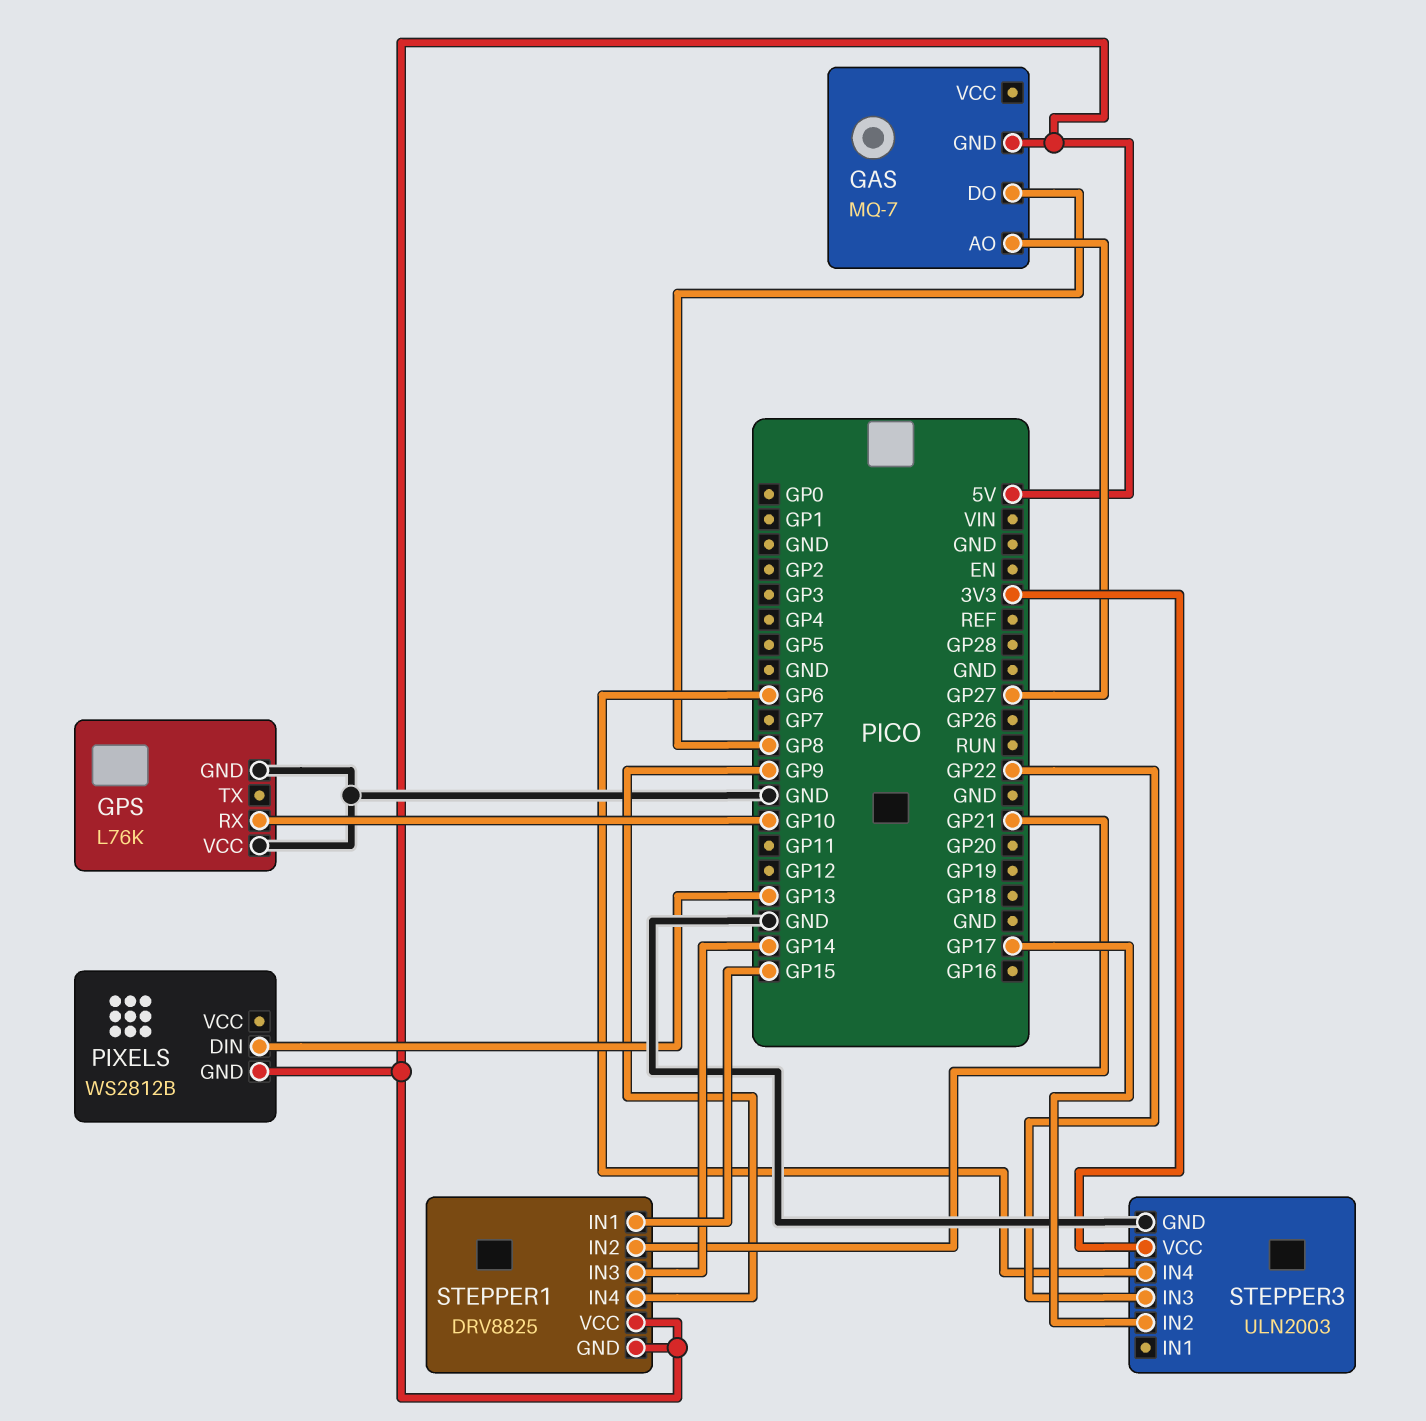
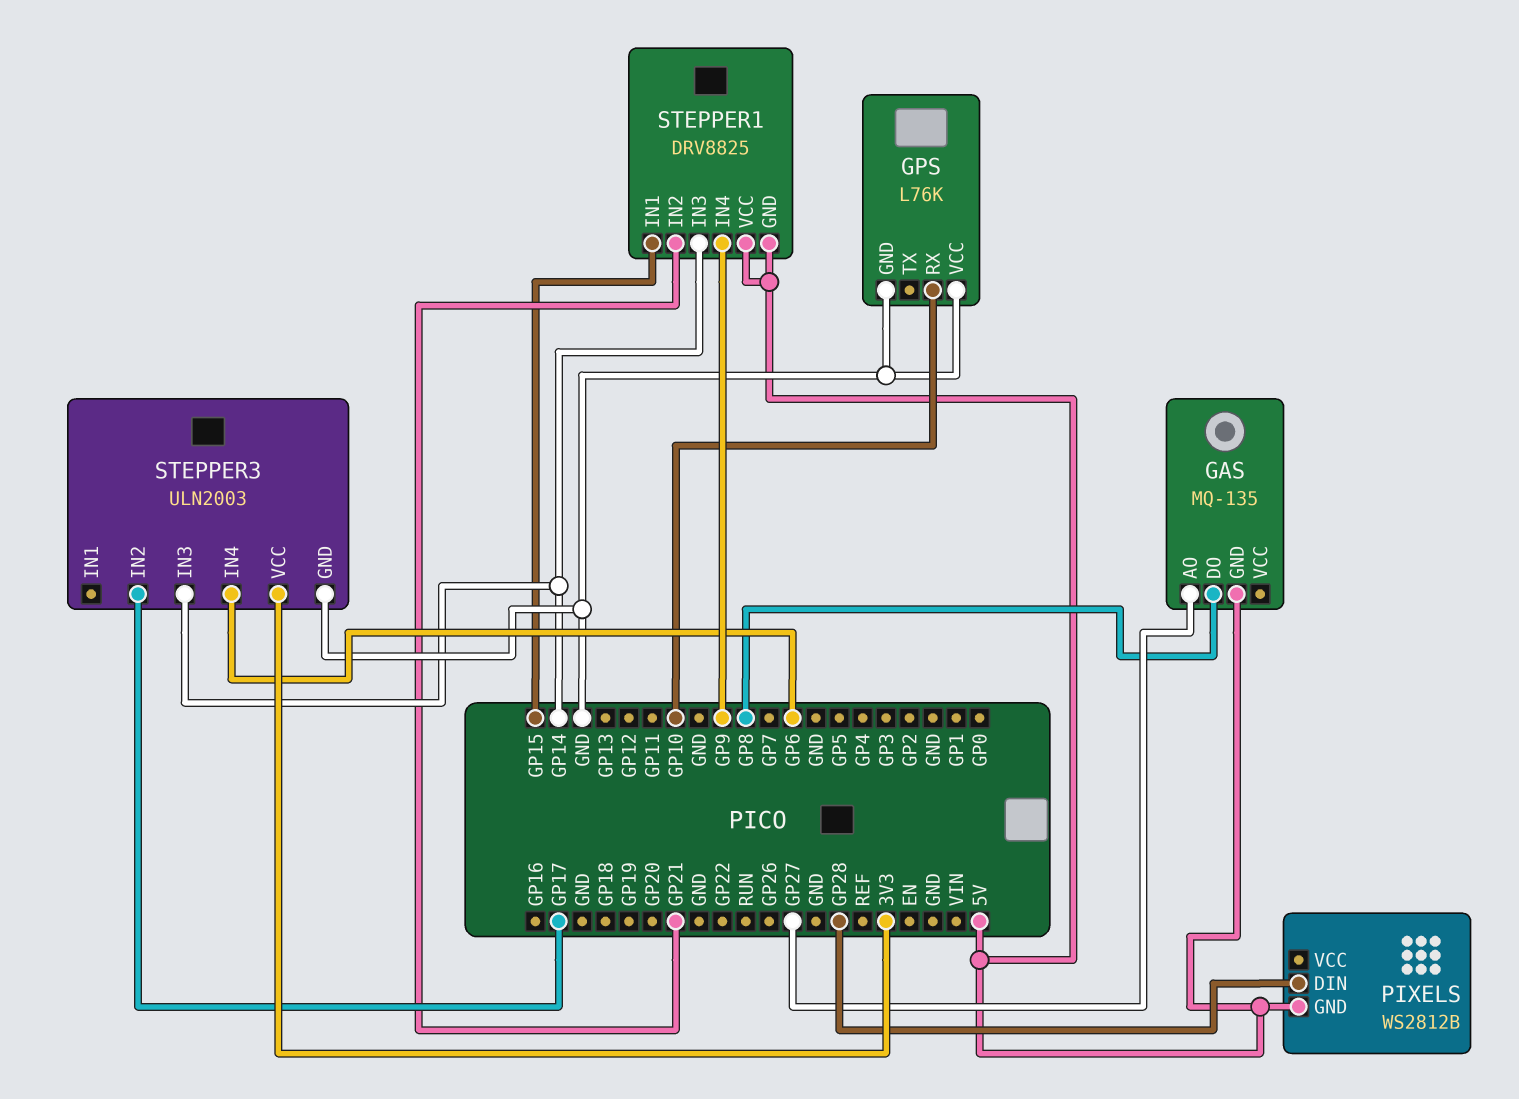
GAS: MQ-7 -> MQ-135
PIXELS pin DIN: GP13 -> GP28
STEPPER3 pin IN3: GP22 -> GP14

